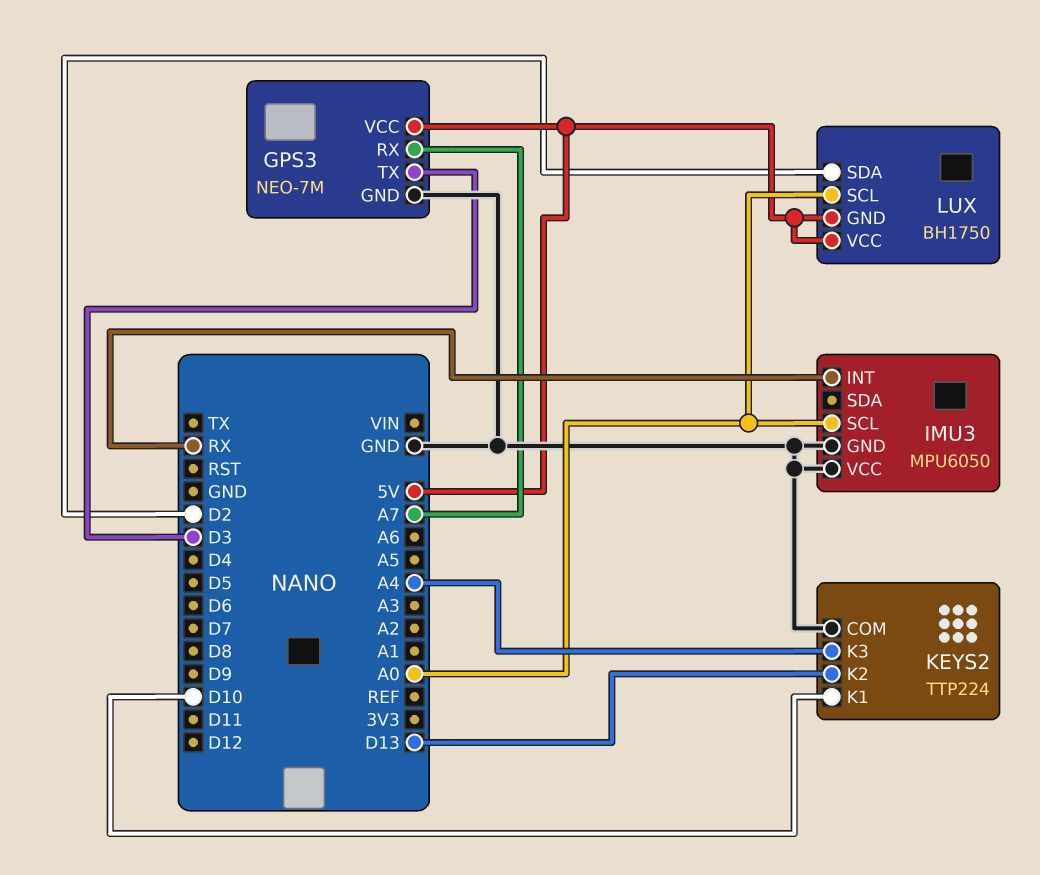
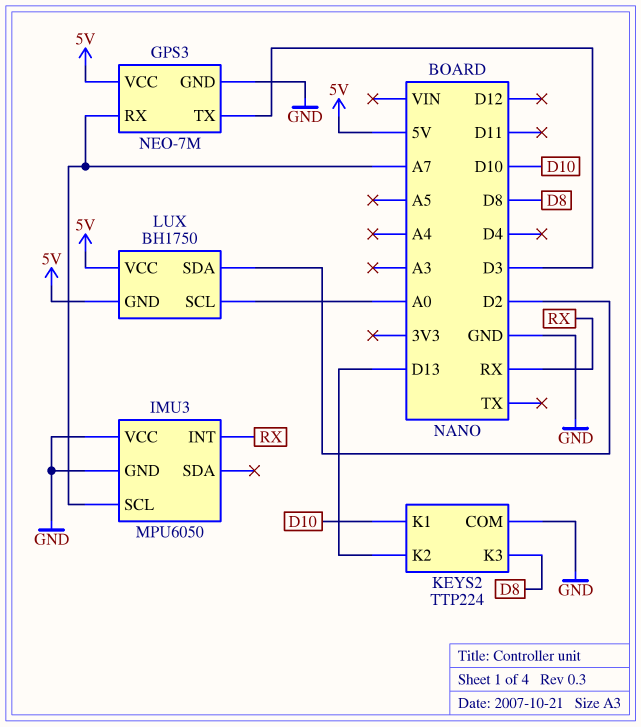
IMU3 pin SCL: A0 -> A7
KEYS2 pin K3: A4 -> D8

